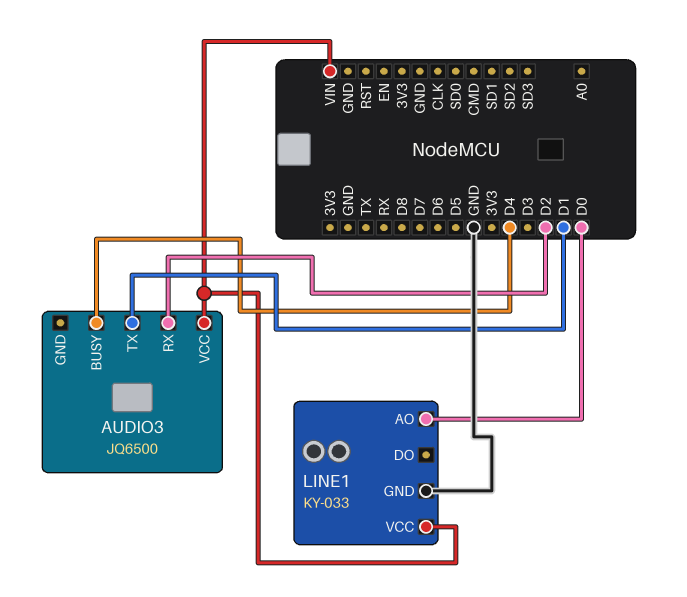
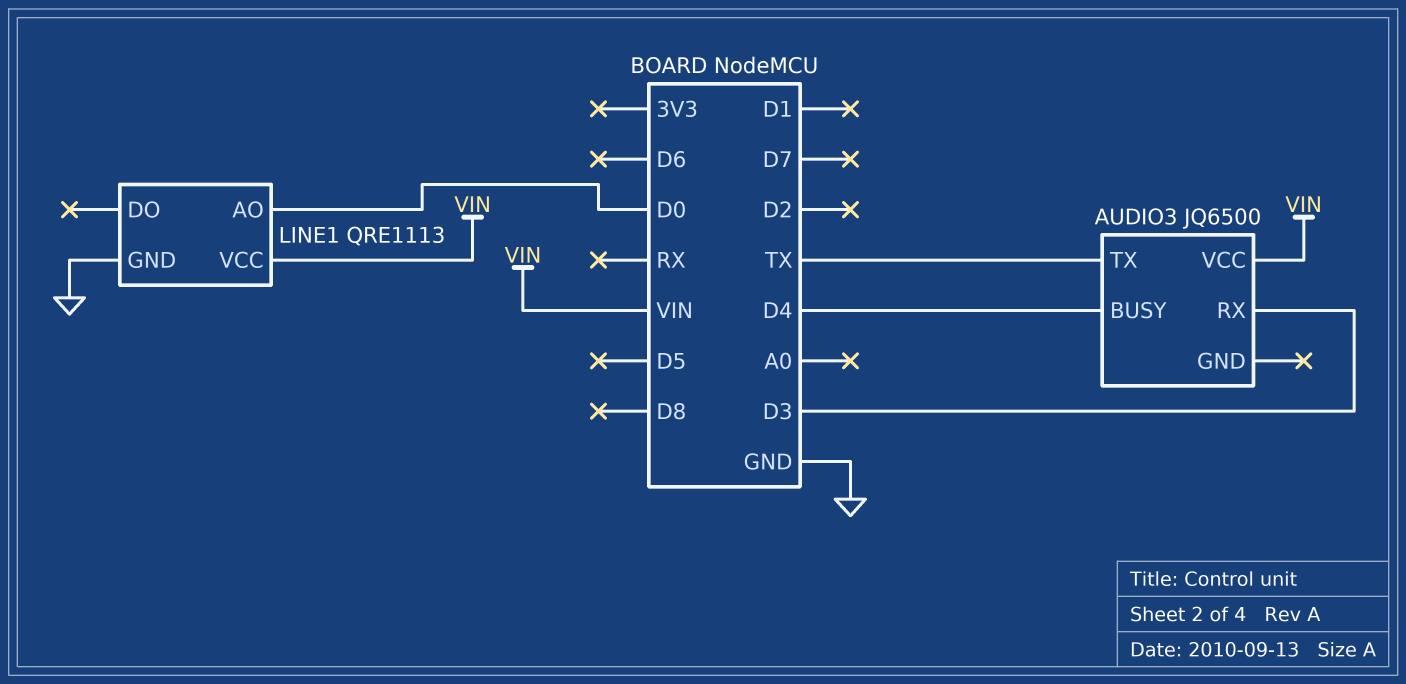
AUDIO3 pin RX: D2 -> D3
AUDIO3 pin TX: D1 -> TX
LINE1: KY-033 -> QRE1113

